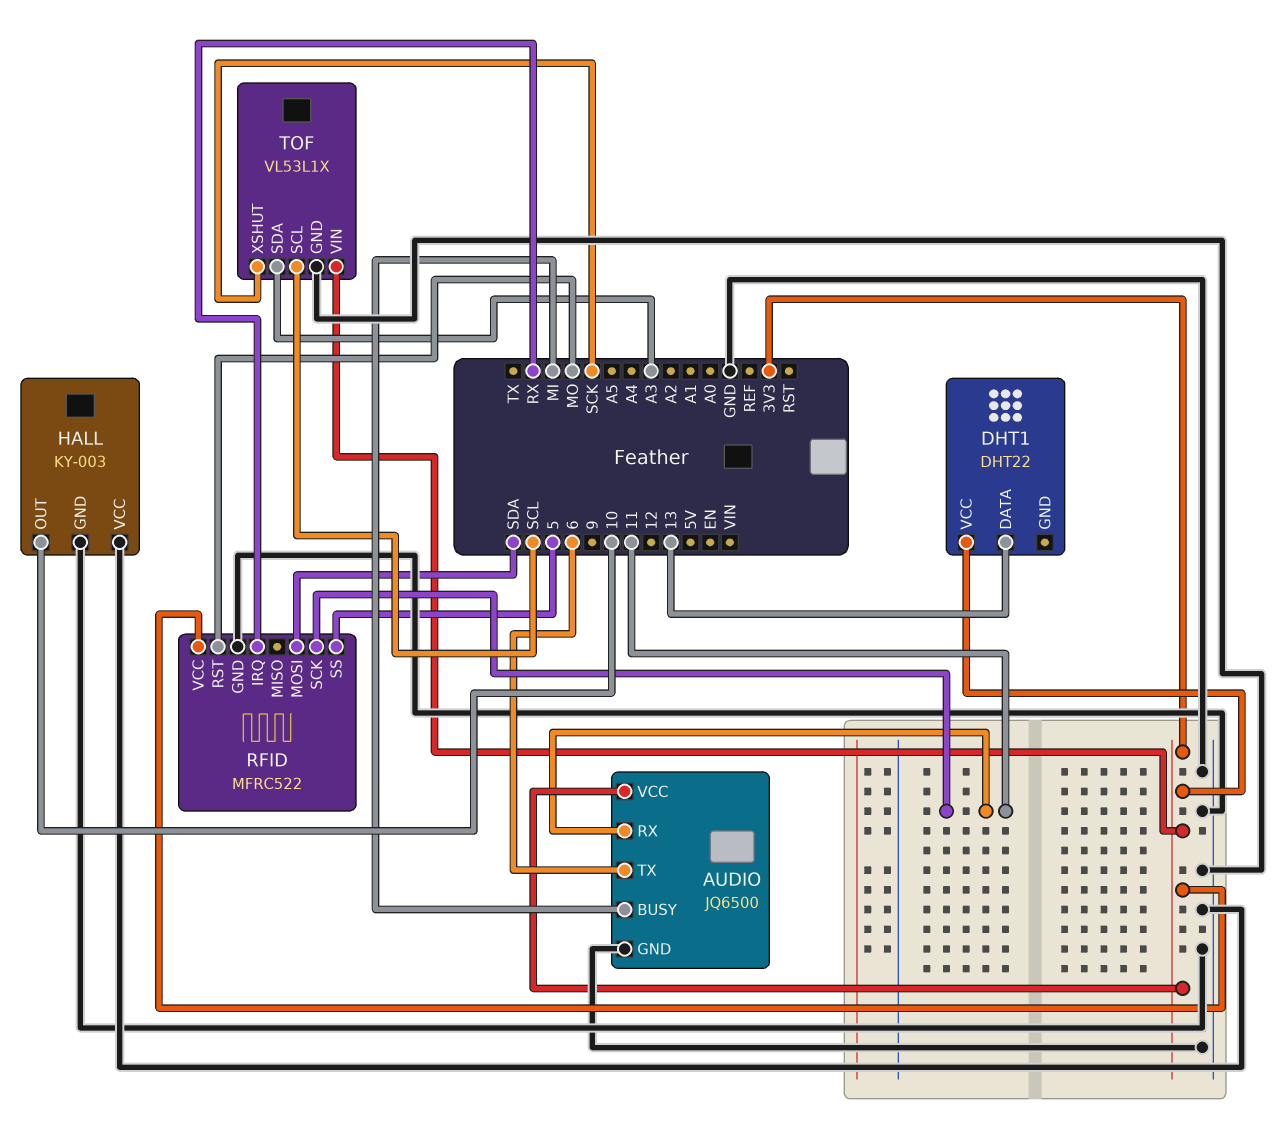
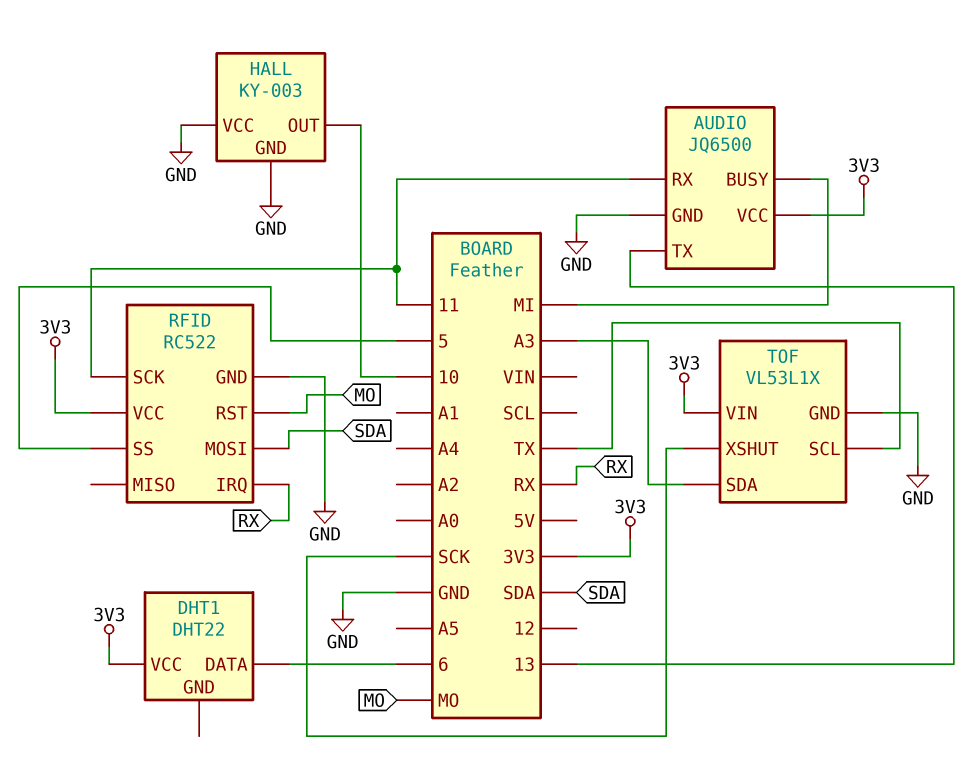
AUDIO pin TX: 6 -> 13
DHT1 pin DATA: 13 -> 6
RFID: MFRC522 -> RC522
TOF pin SCL: SCL -> TX

